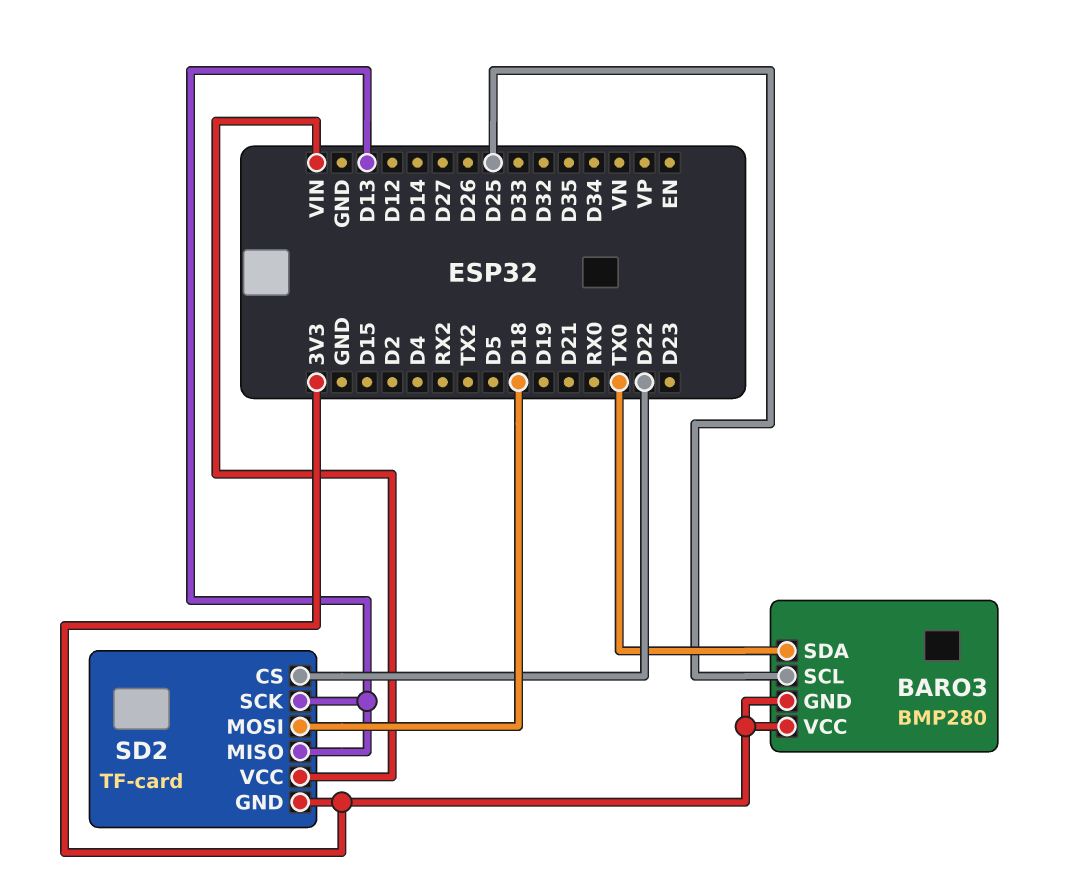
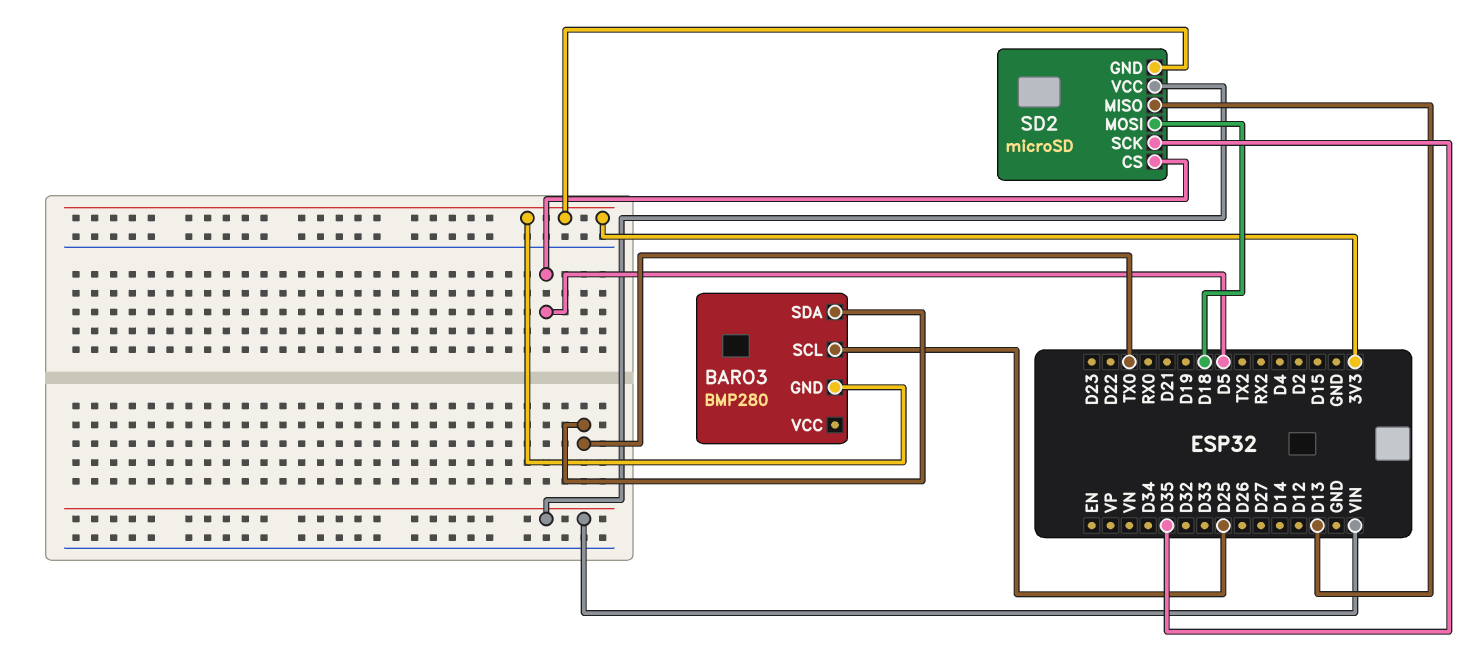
BARO3 pin VCC: 3V3 -> none
SD2: TF-card -> microSD
SD2 pin CS: D22 -> D5
SD2 pin SCK: D13 -> D35

